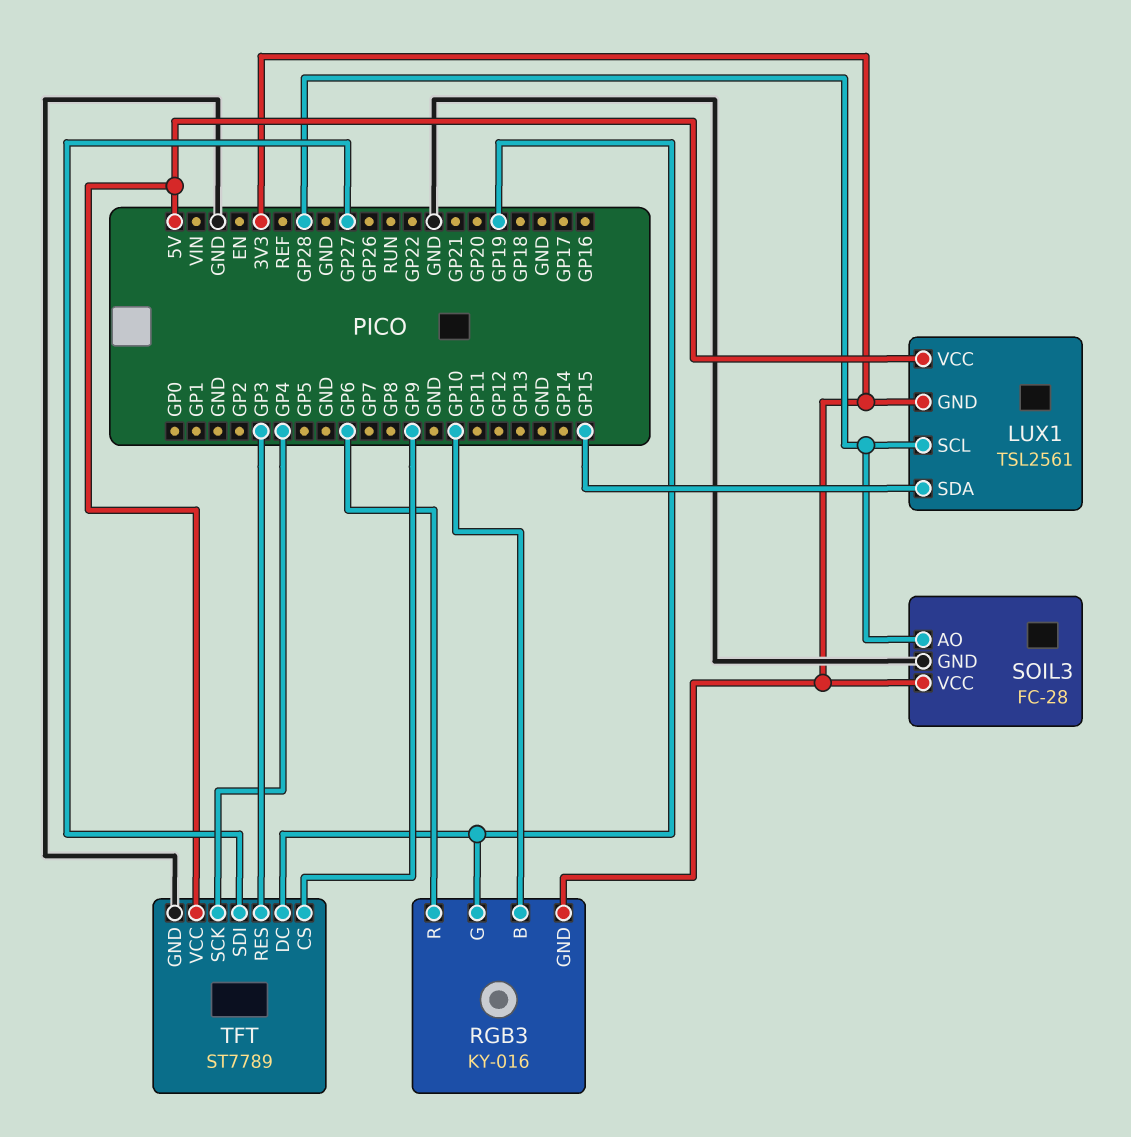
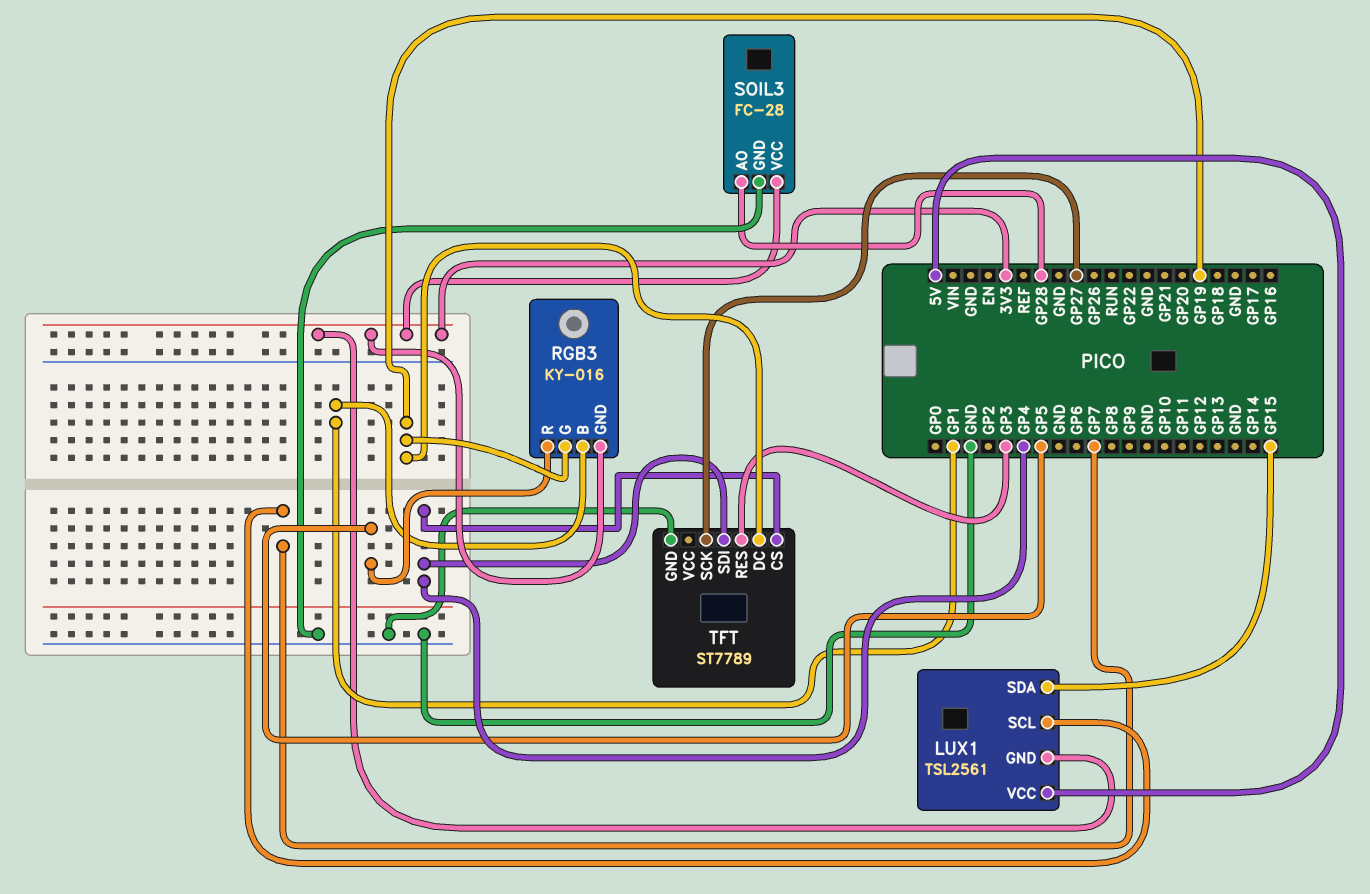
LUX1 pin SCL: GP28 -> GP7
RGB3 pin B: GP10 -> GP1
RGB3 pin R: GP6 -> GP5
TFT pin CS: GP9 -> GP4
TFT pin SCK: GP4 -> GP27
TFT pin SDI: GP27 -> GP4
TFT pin VCC: 5V -> none

